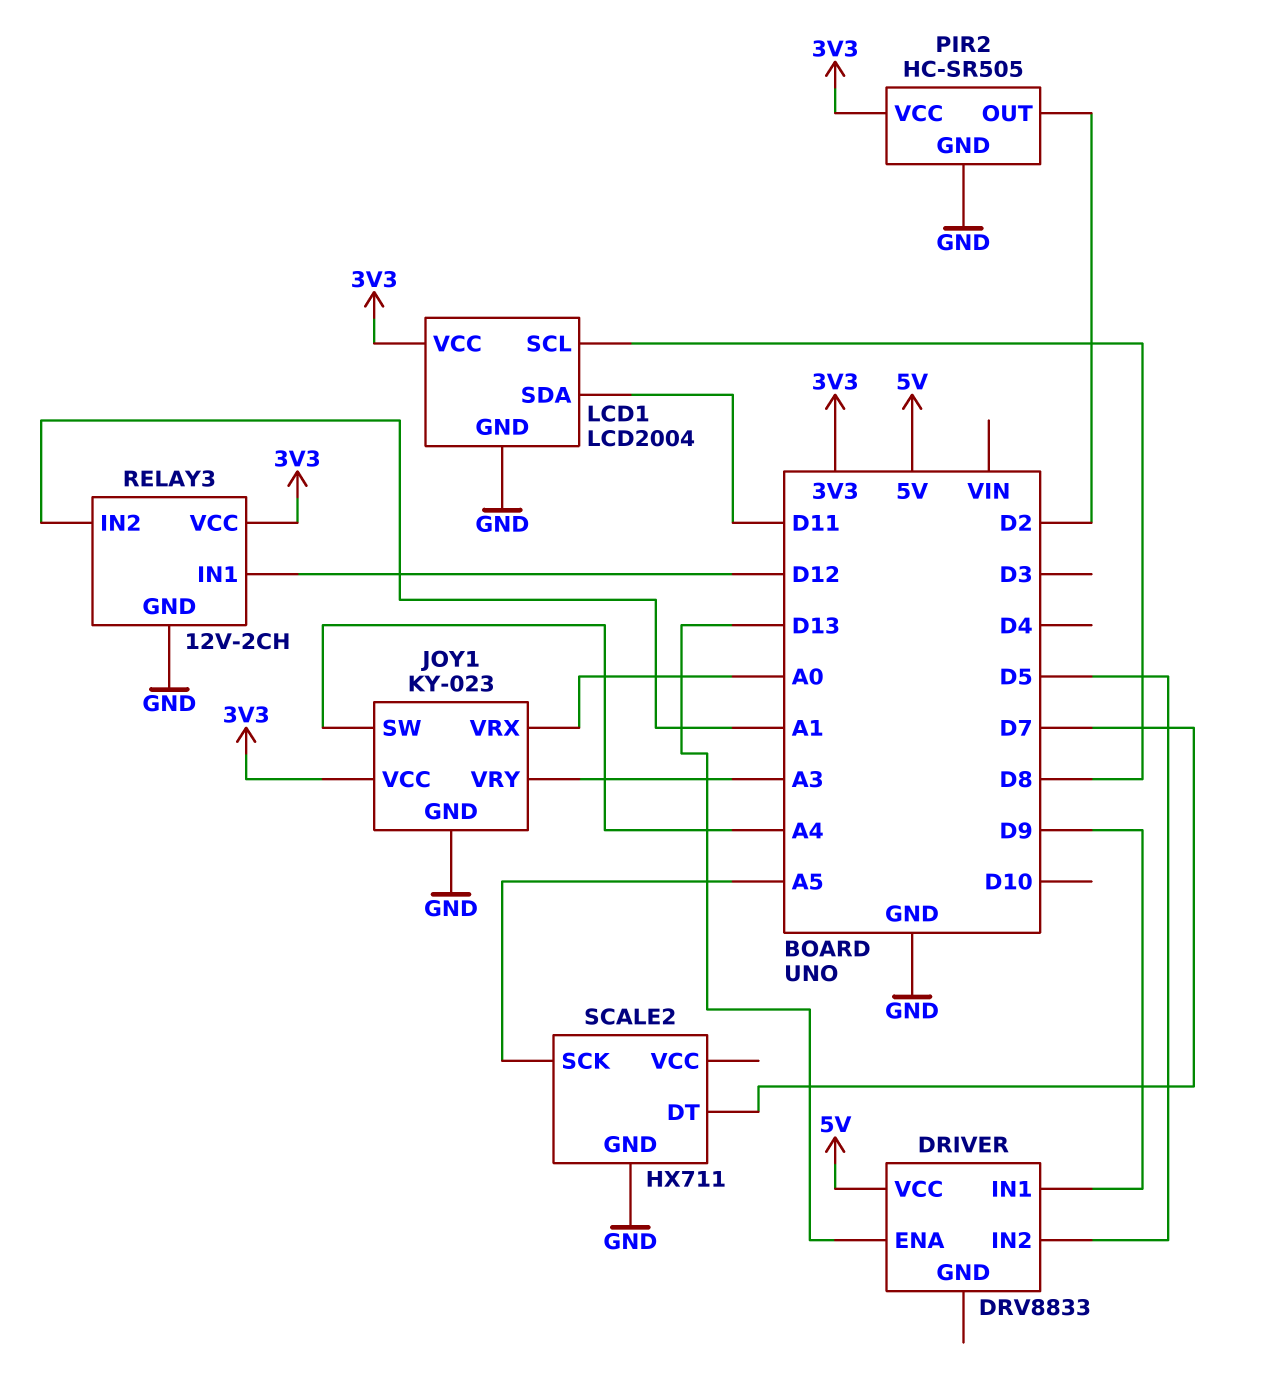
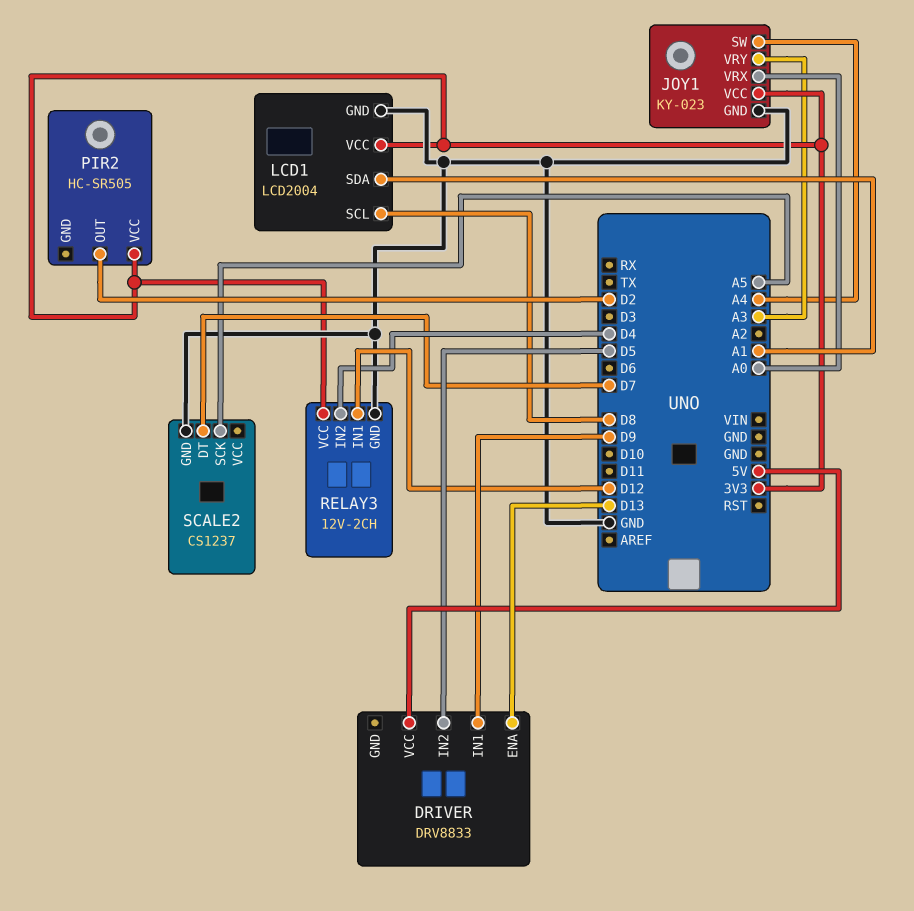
LCD1 pin SDA: D11 -> A1
PIR2 pin GND: GND -> none
RELAY3 pin IN2: A1 -> D4
SCALE2: HX711 -> CS1237

